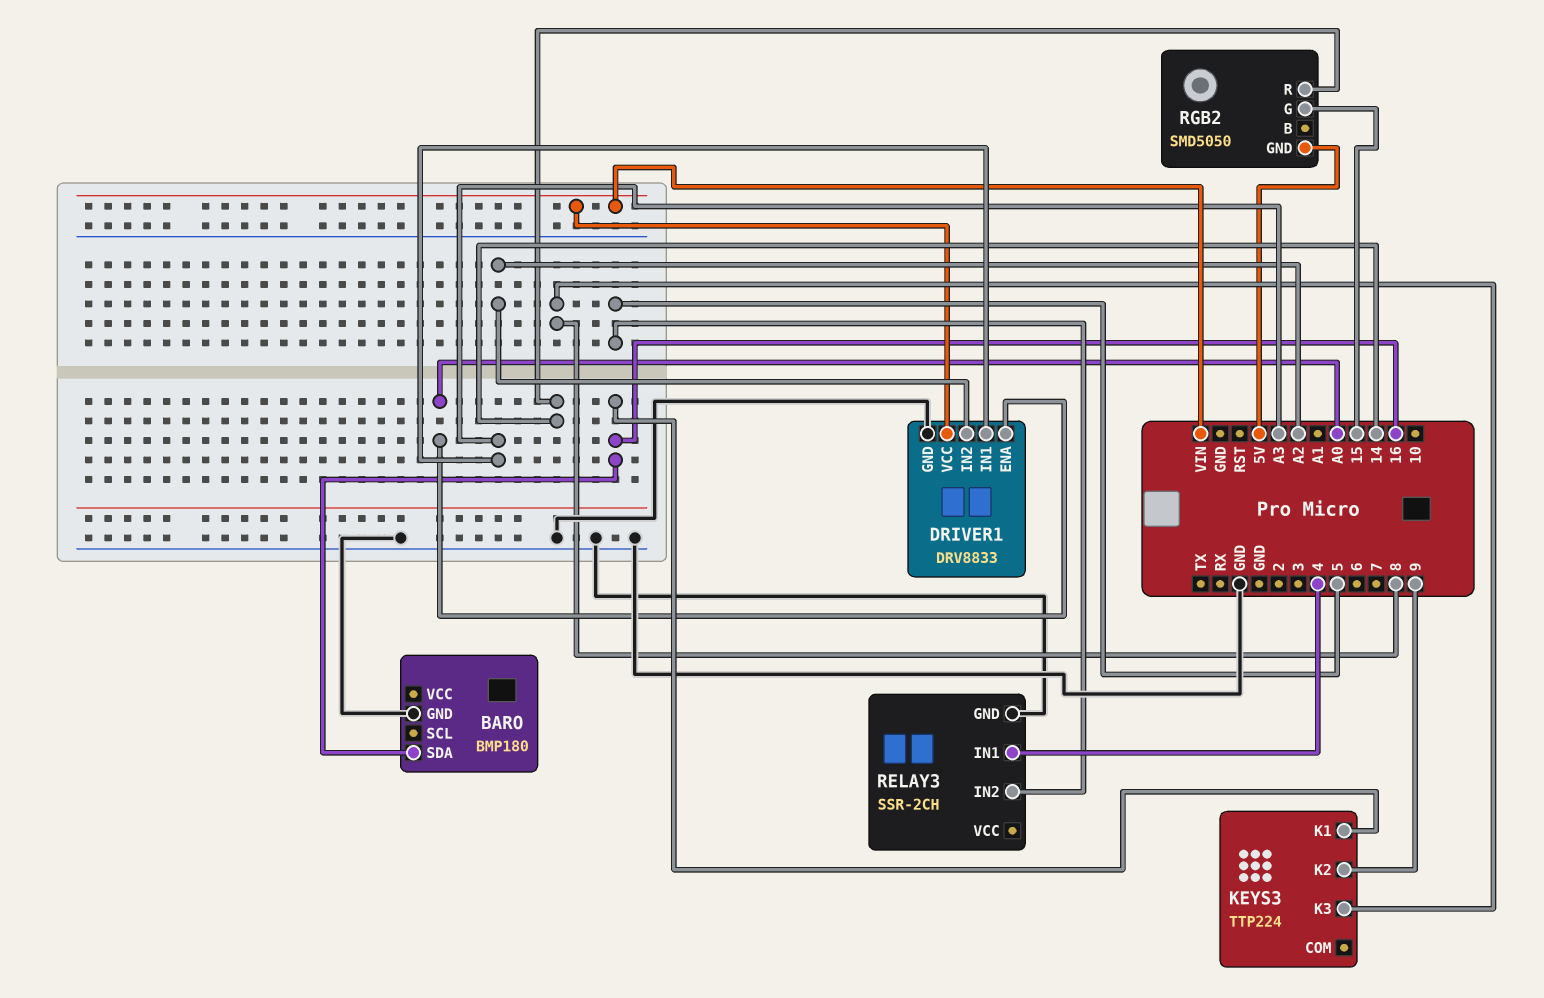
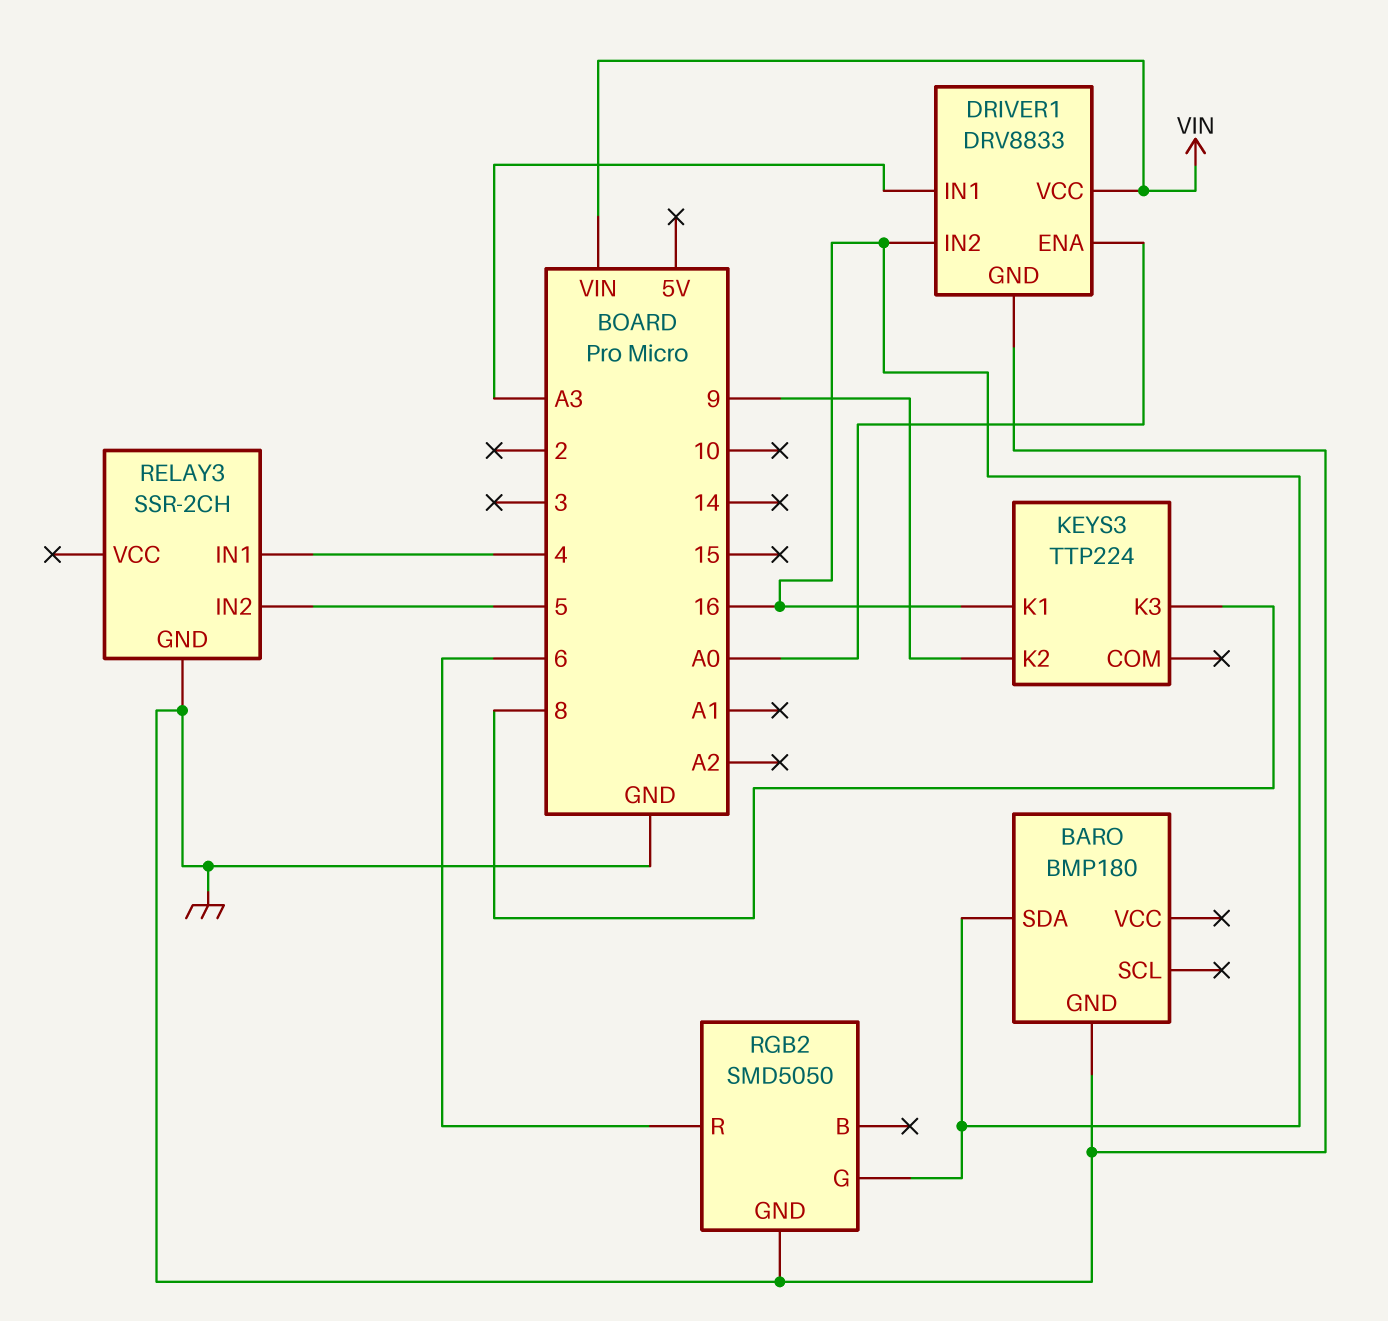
DRIVER1 pin IN2: A2 -> 16
RGB2 pin G: 15 -> 16
RGB2 pin GND: 5V -> GND
RGB2 pin R: 14 -> 6

